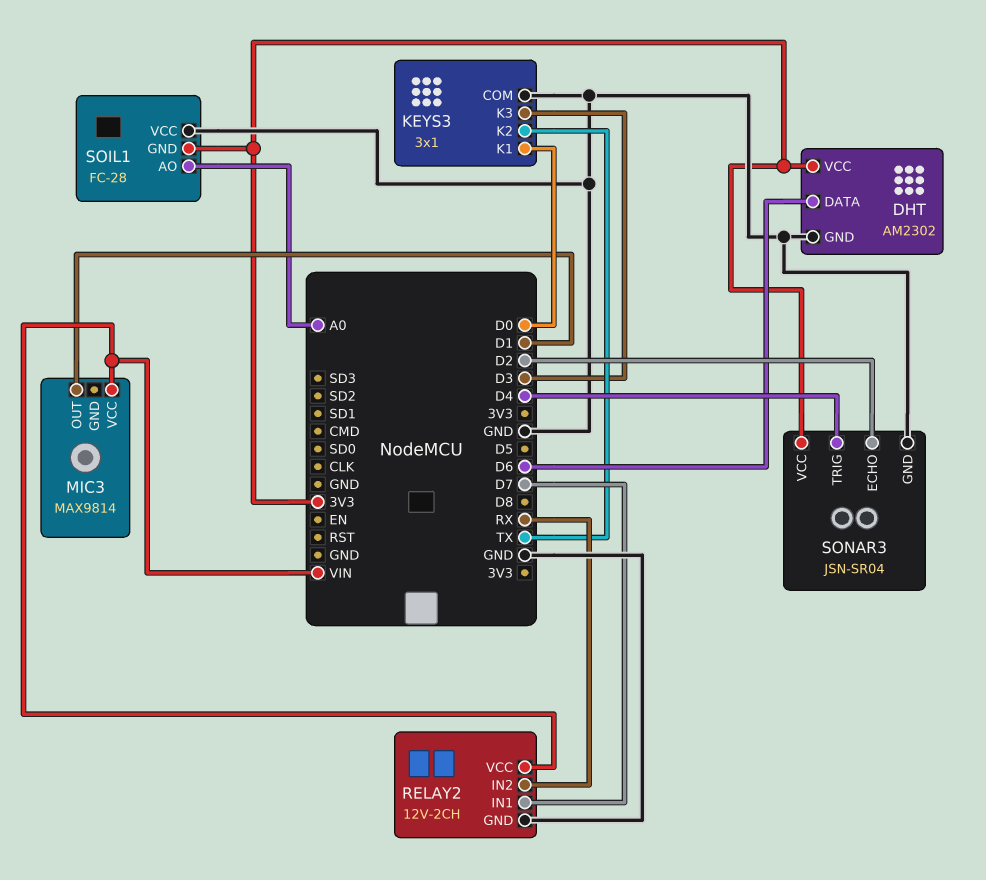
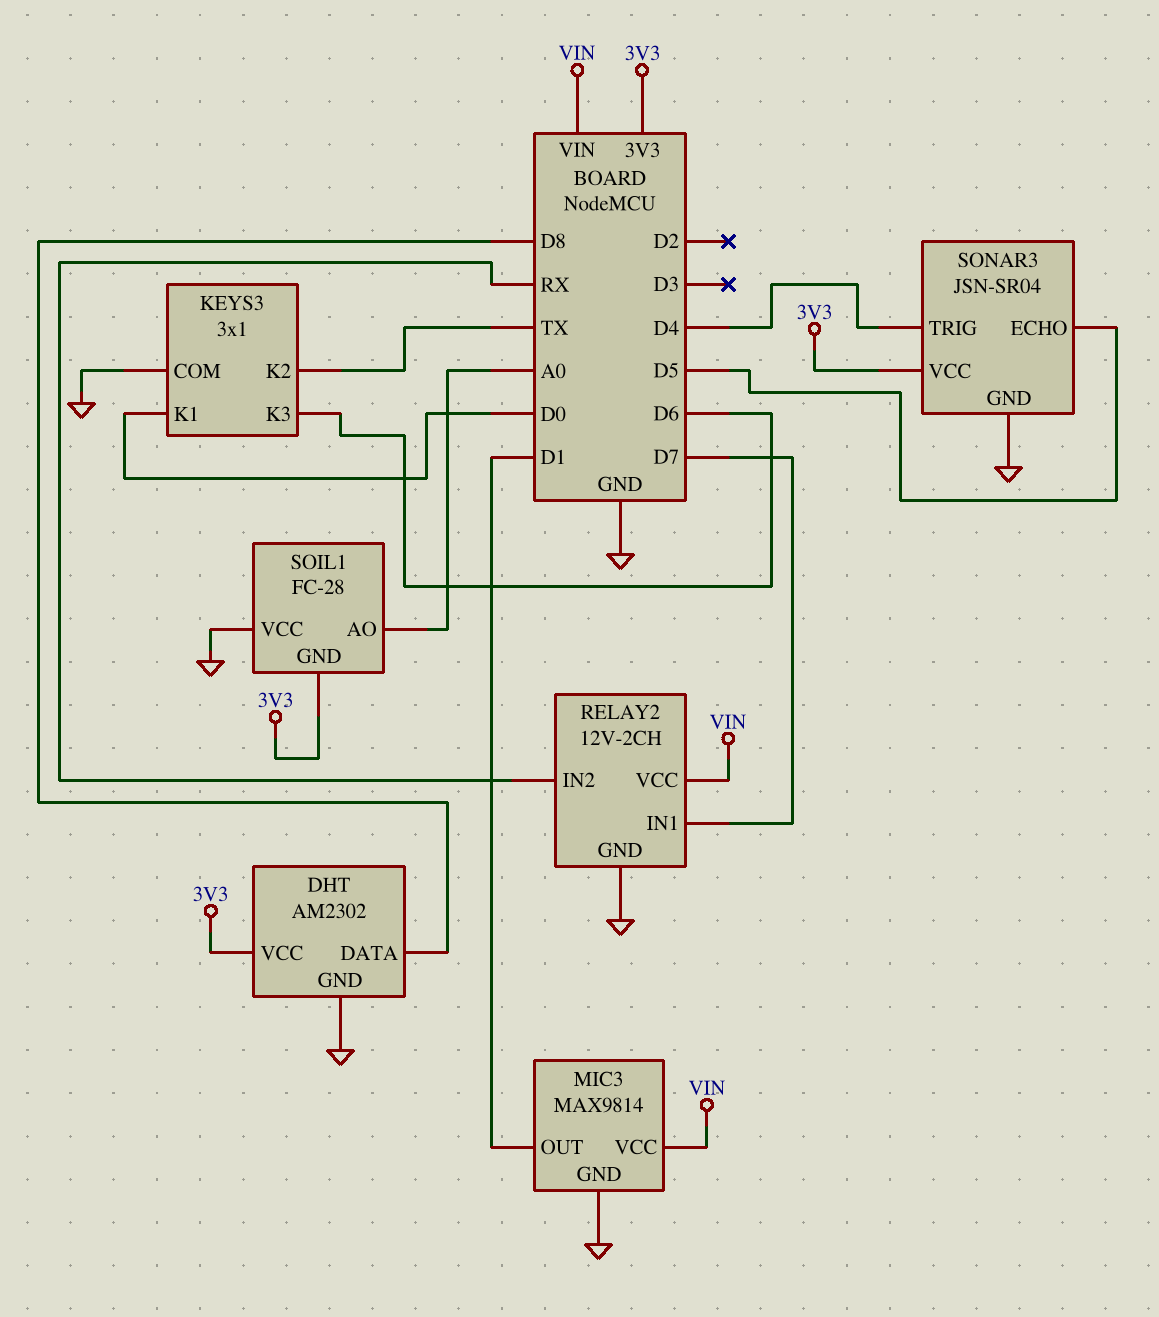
DHT pin DATA: D6 -> D8
KEYS3 pin K3: D3 -> D6
MIC3 pin GND: none -> GND
SONAR3 pin ECHO: D2 -> D5

